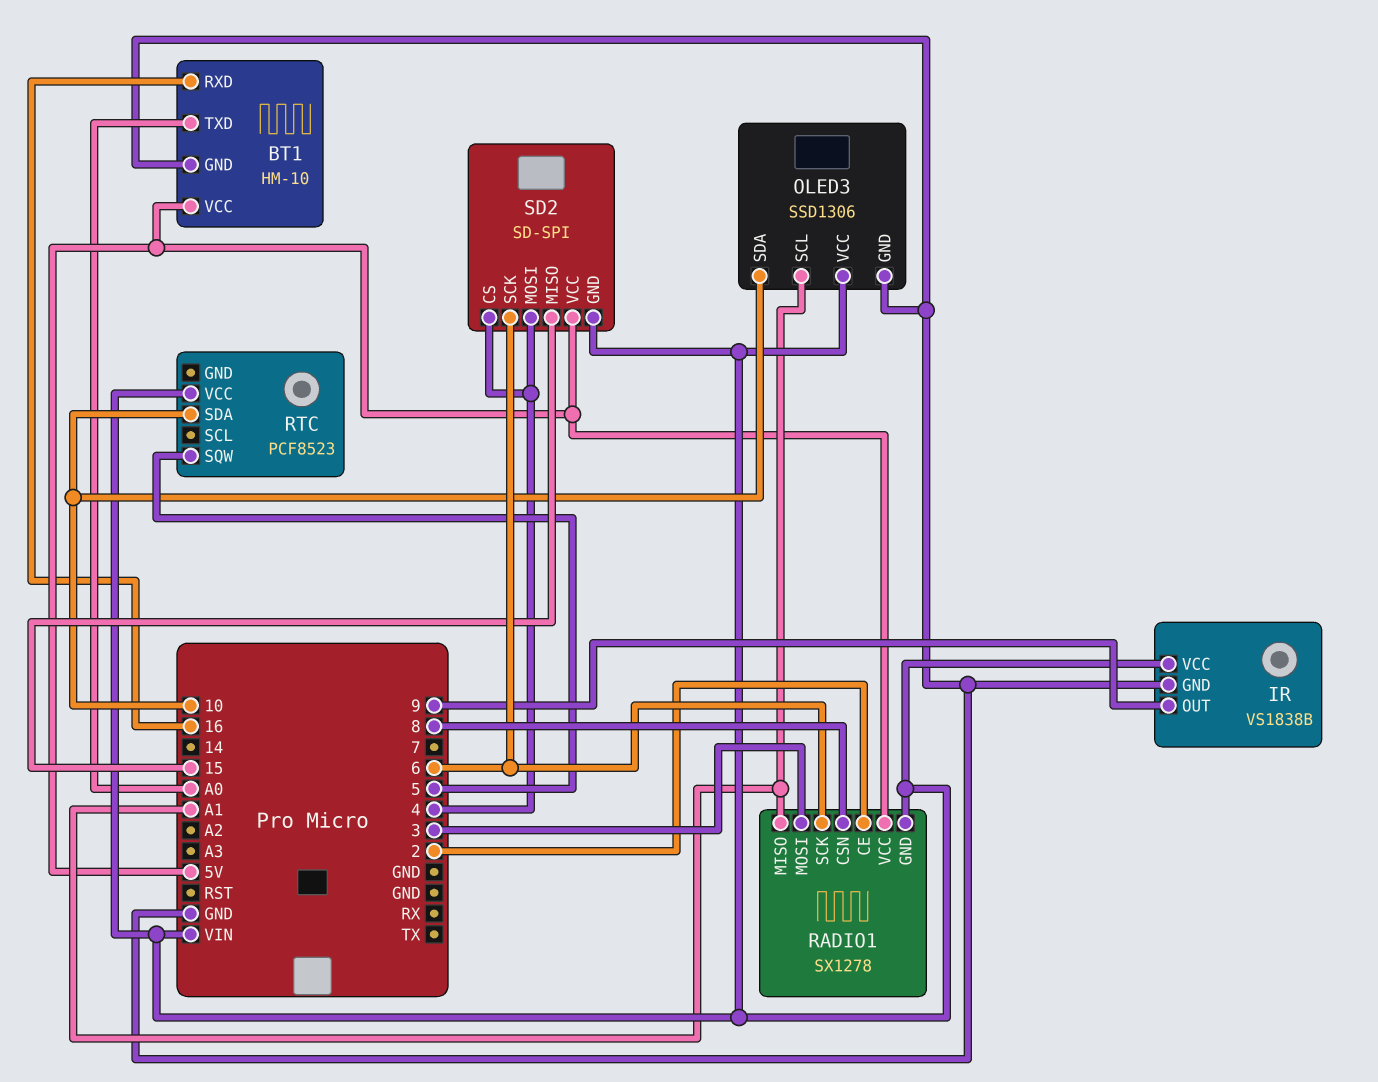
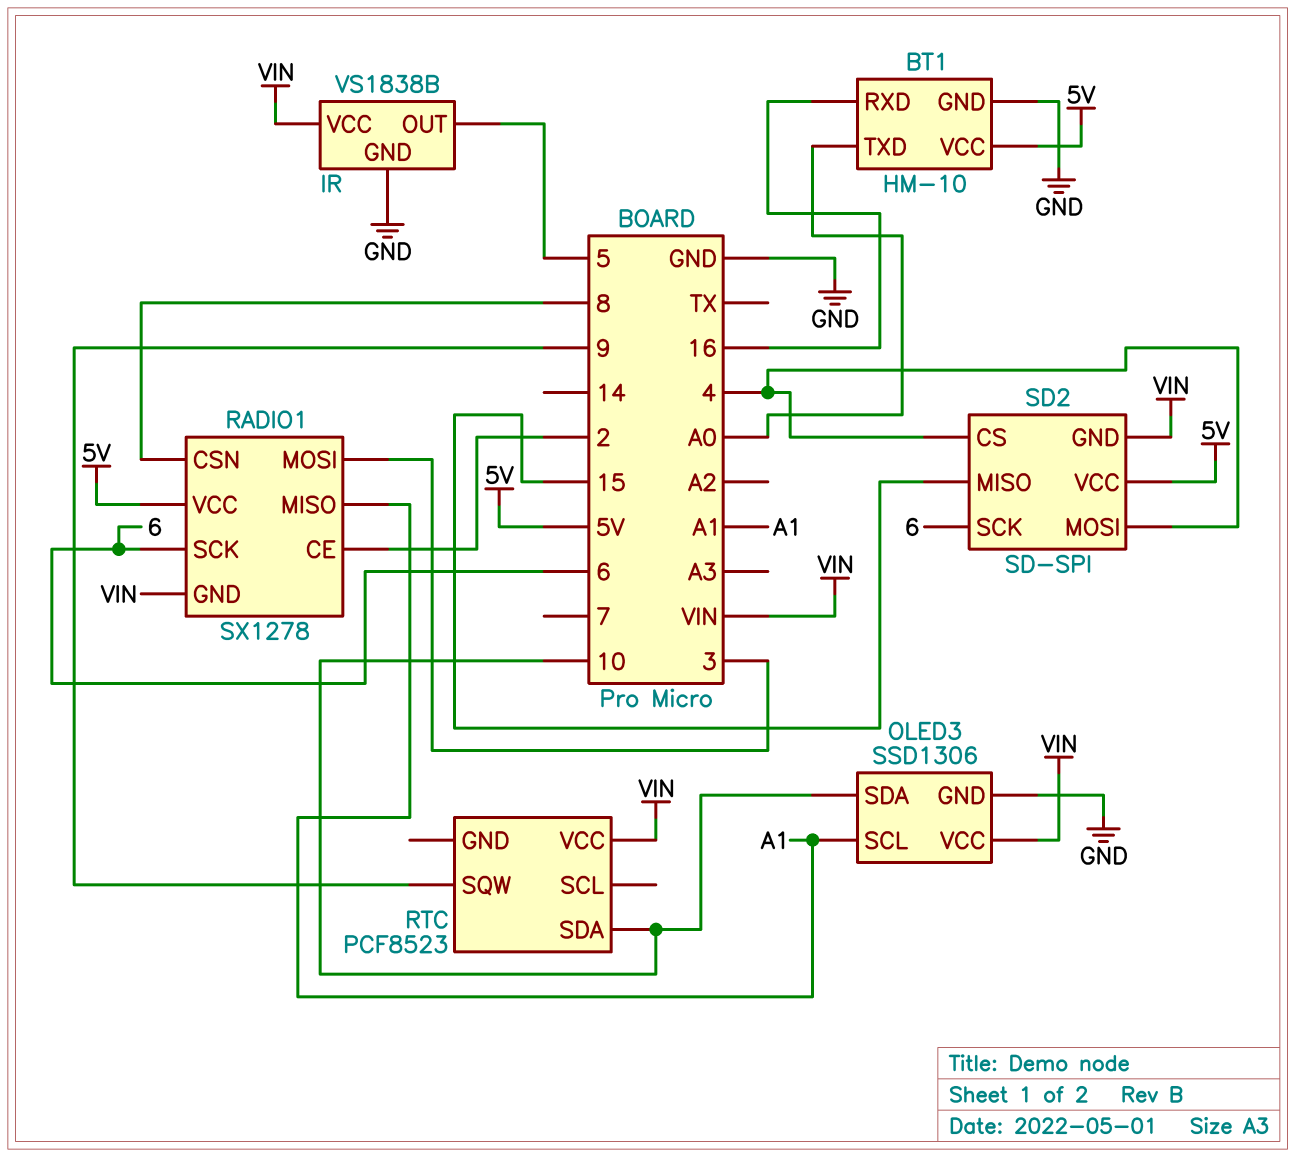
IR pin OUT: 9 -> 5
RTC pin SQW: 5 -> 9

